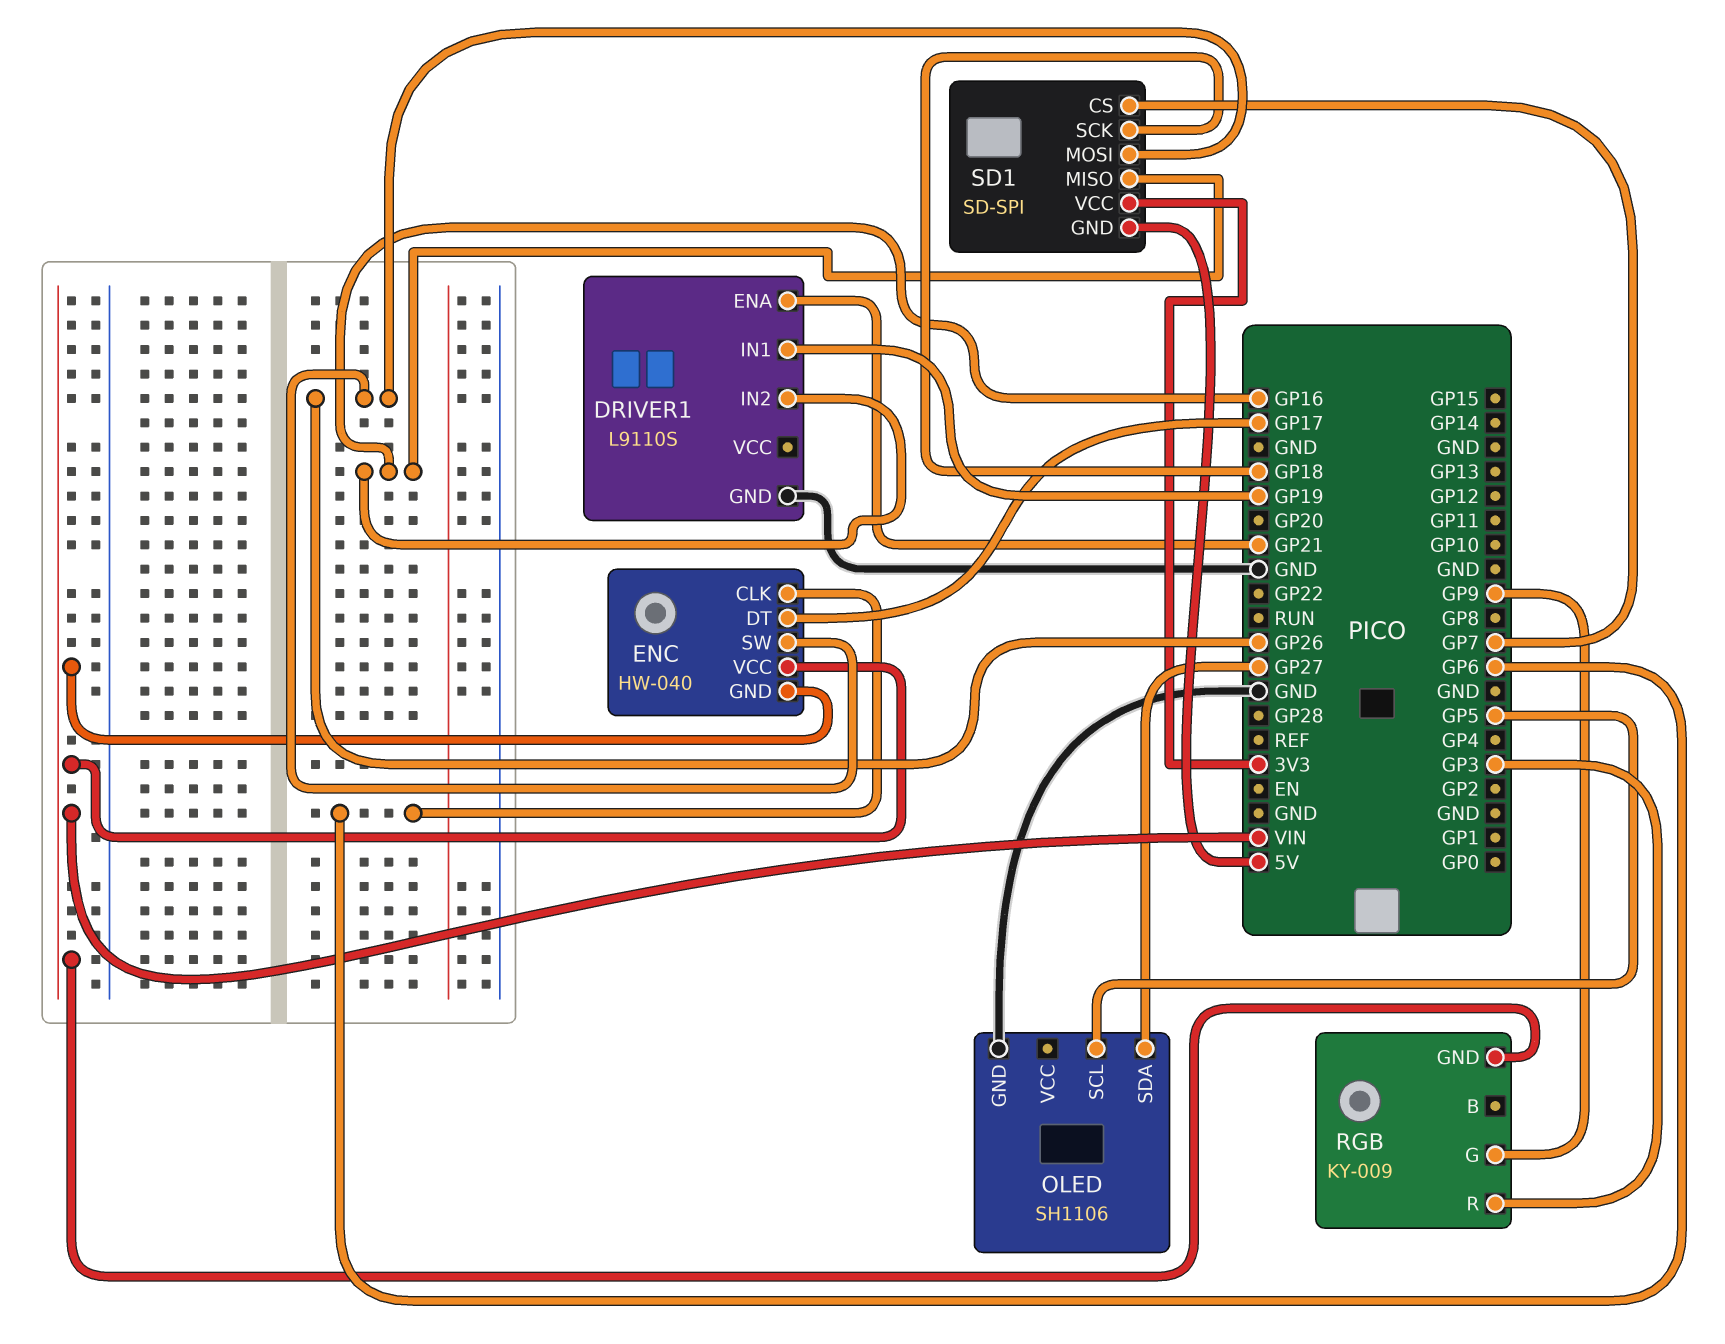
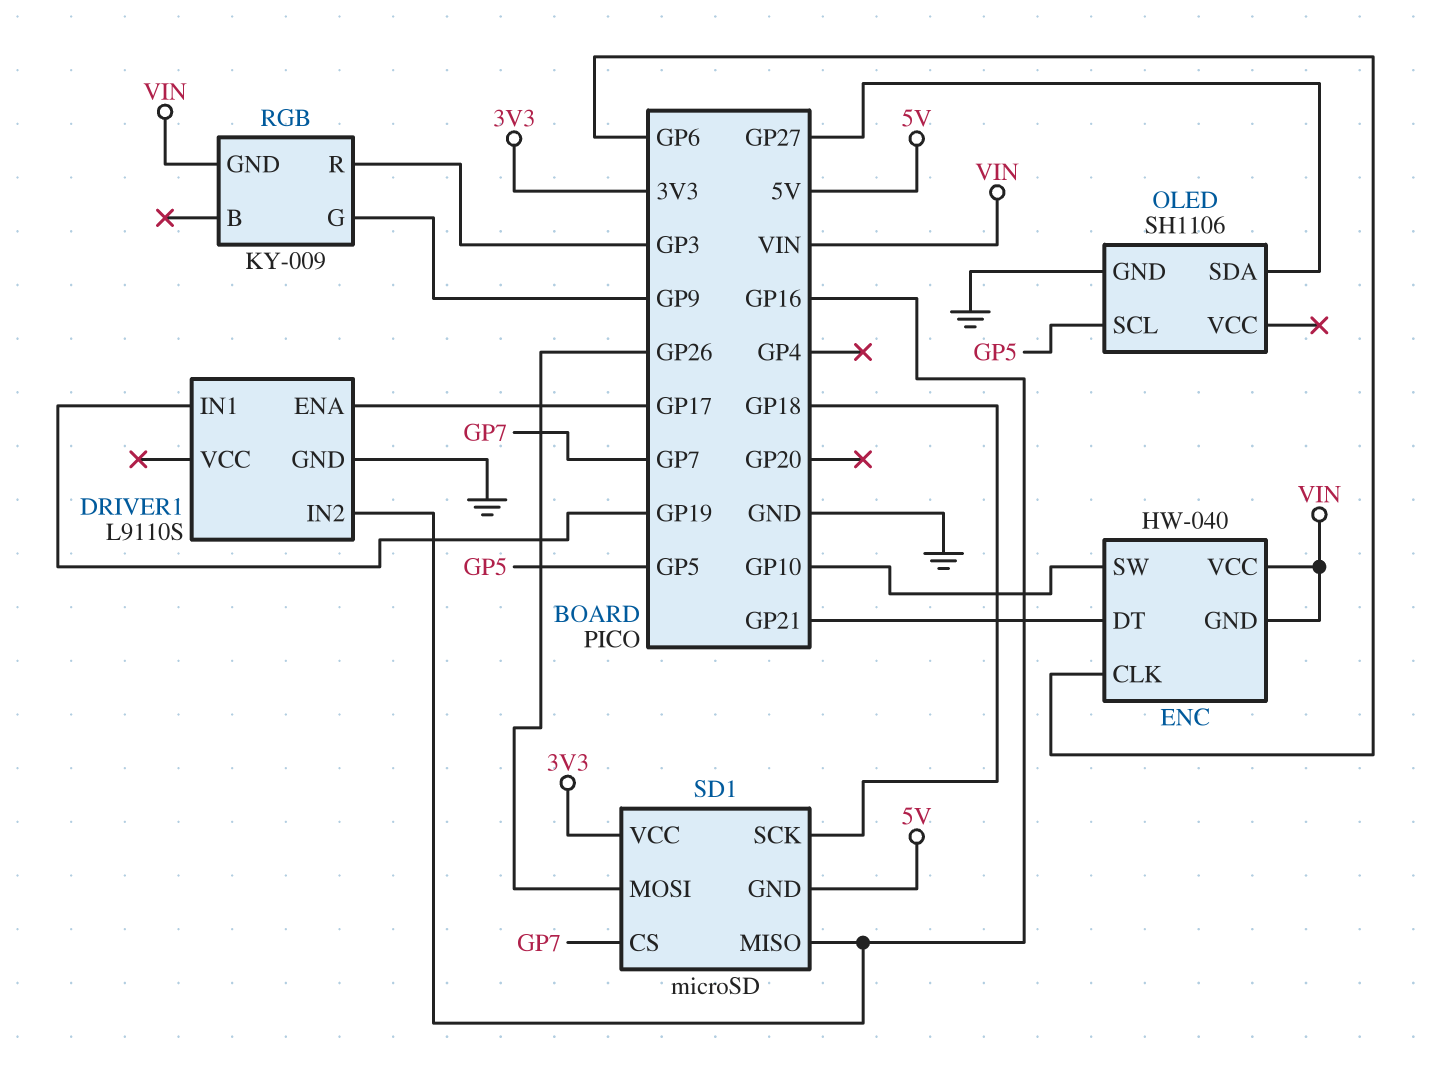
DRIVER1 pin ENA: GP21 -> GP17
ENC pin DT: GP17 -> GP21
ENC pin SW: GP26 -> GP10
SD1: SD-SPI -> microSD

